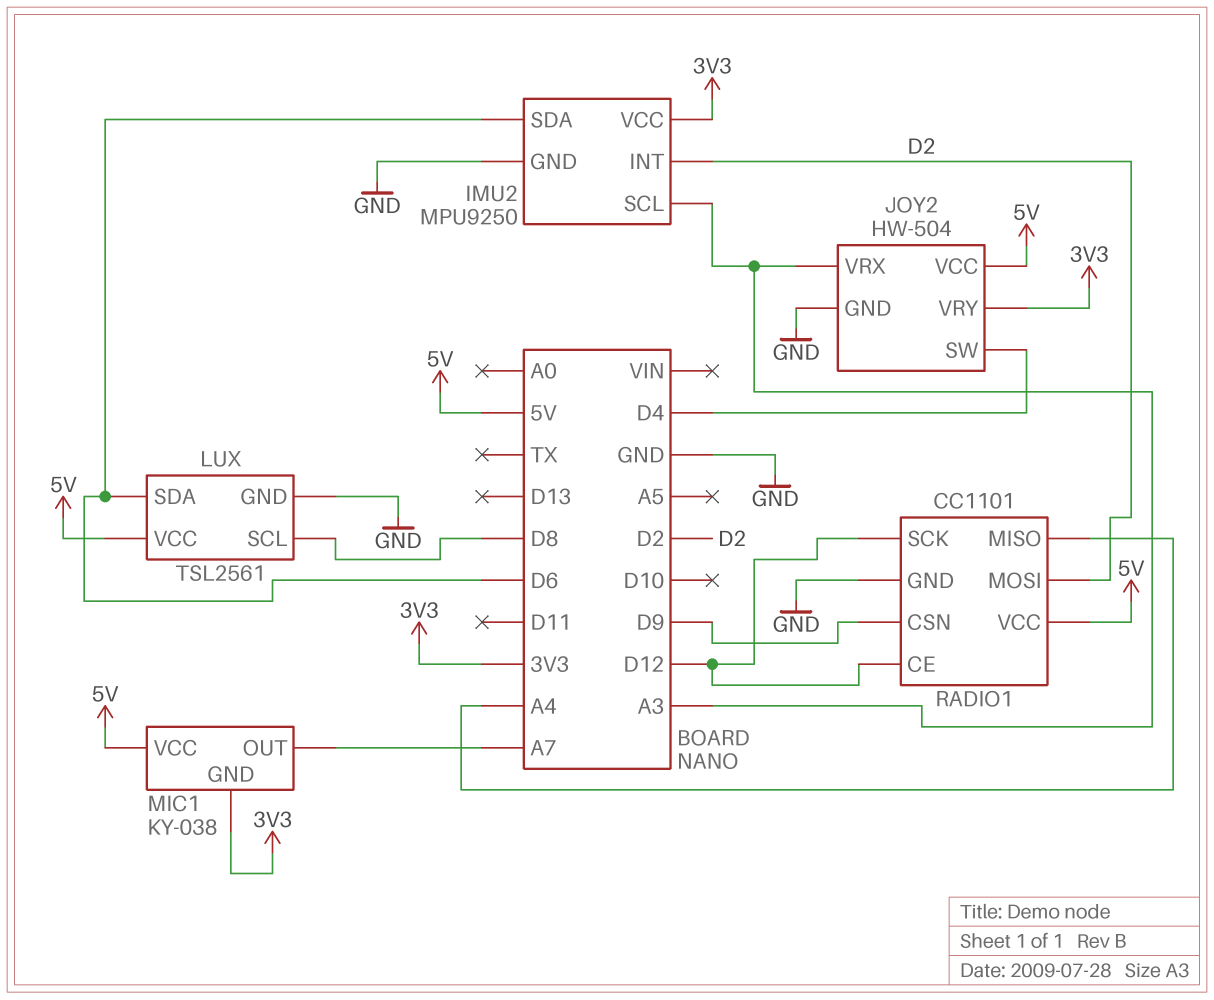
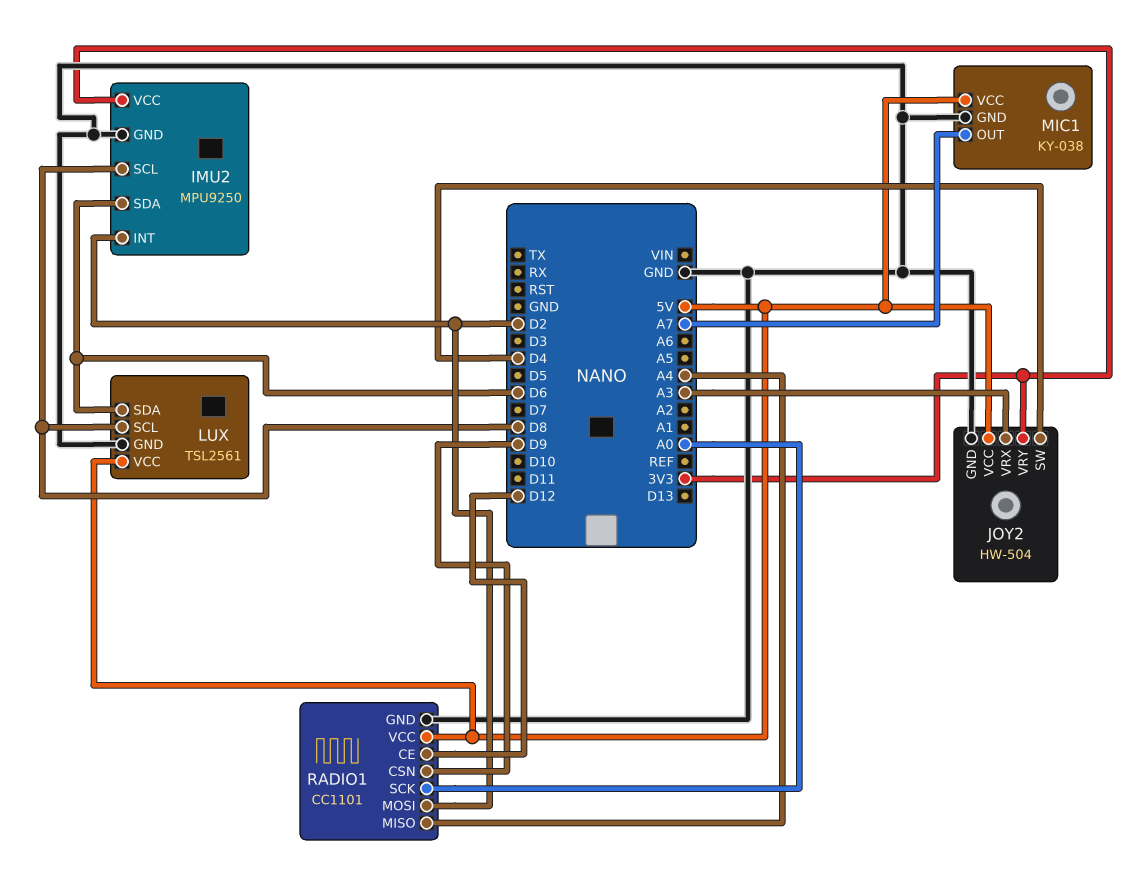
IMU2 pin SCL: A3 -> D8
MIC1 pin GND: 3V3 -> GND
RADIO1 pin SCK: D12 -> A0

